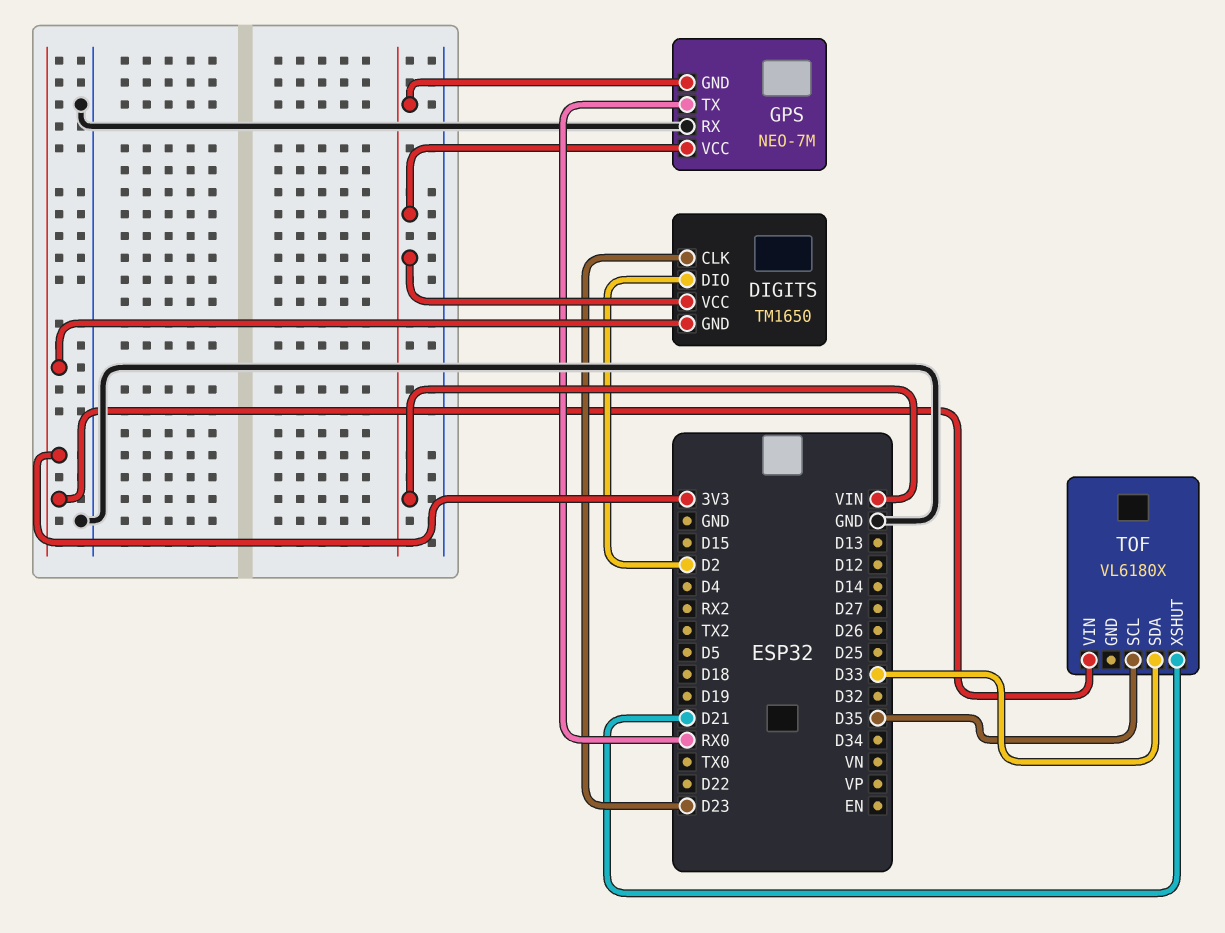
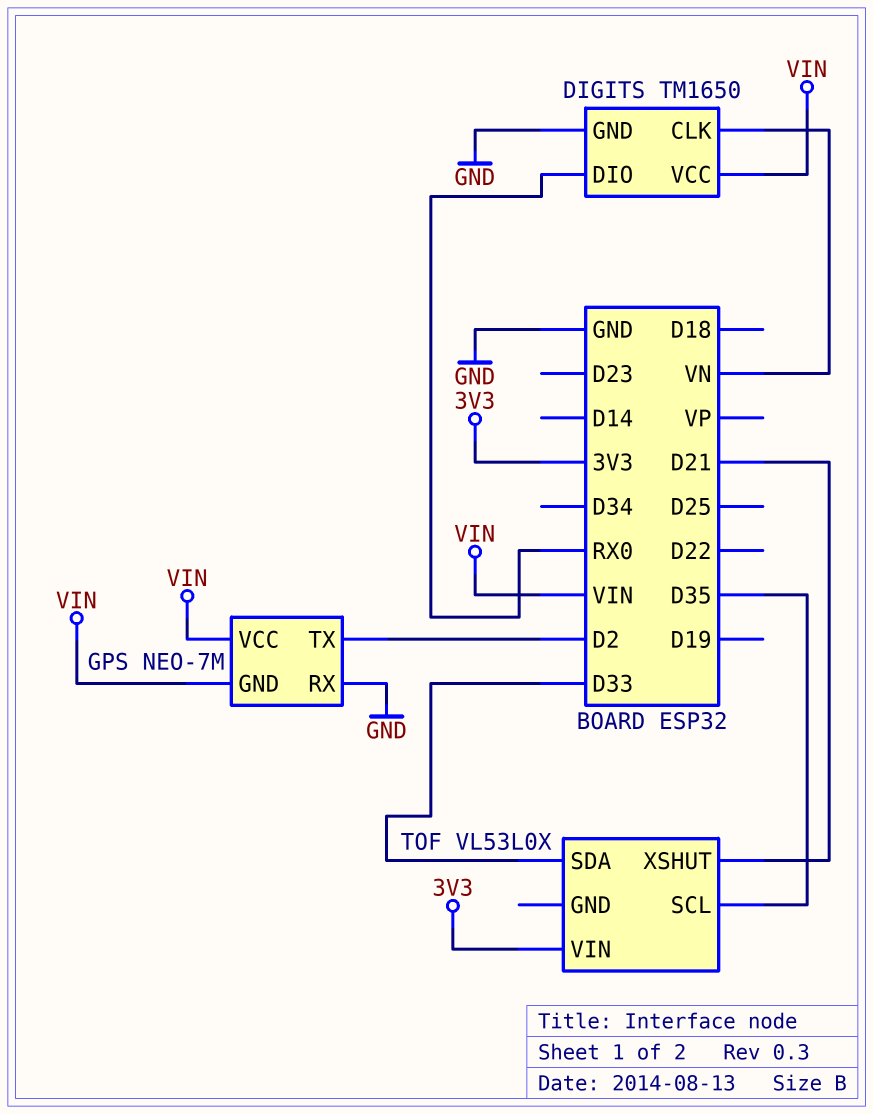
DIGITS pin CLK: D23 -> VN
DIGITS pin DIO: D2 -> RX0
DIGITS pin GND: 3V3 -> GND
GPS pin TX: RX0 -> D2
TOF: VL6180X -> VL53L0X

